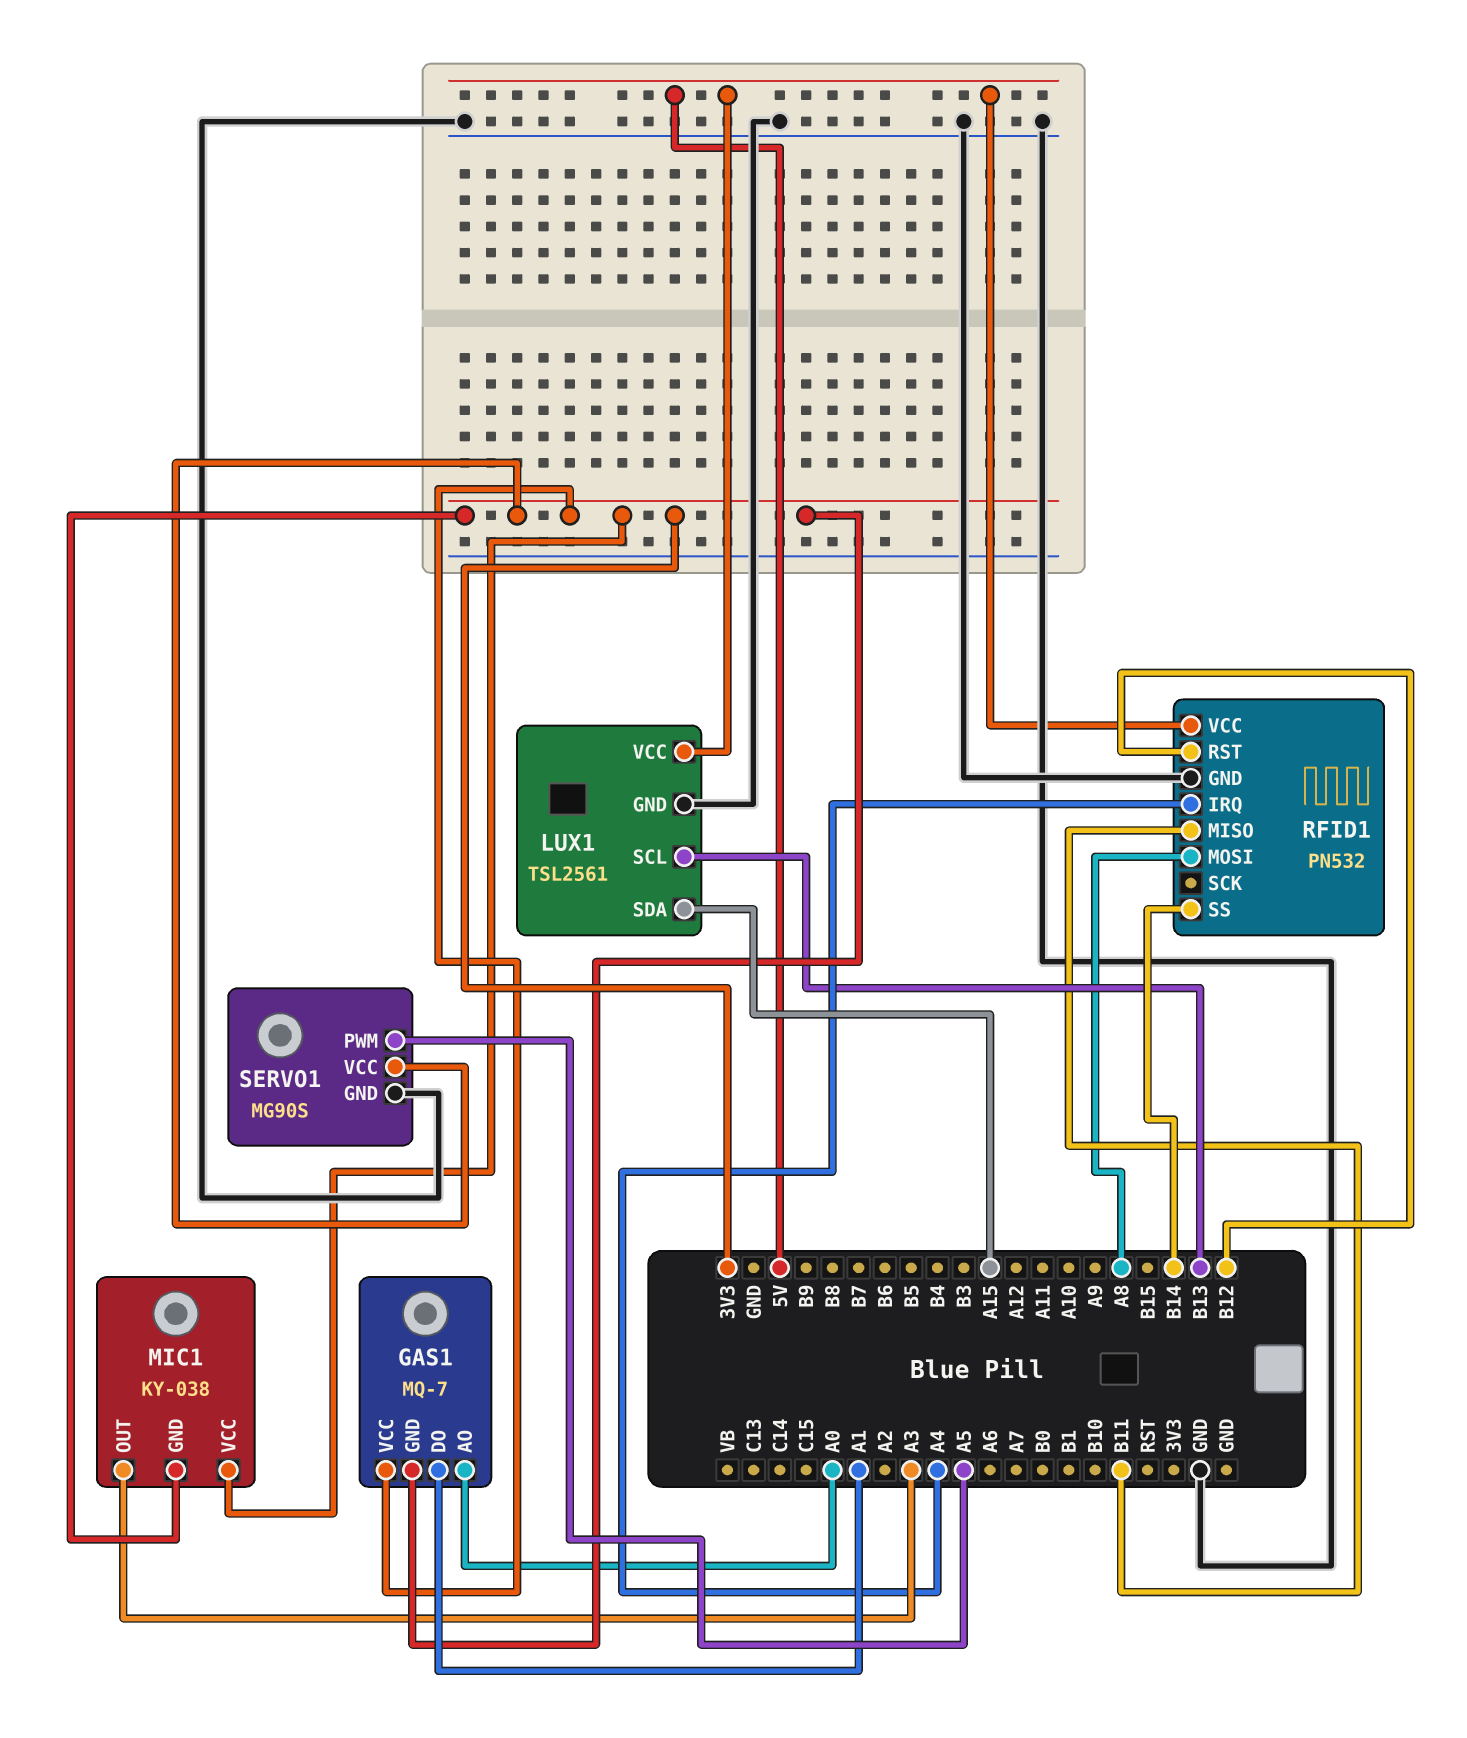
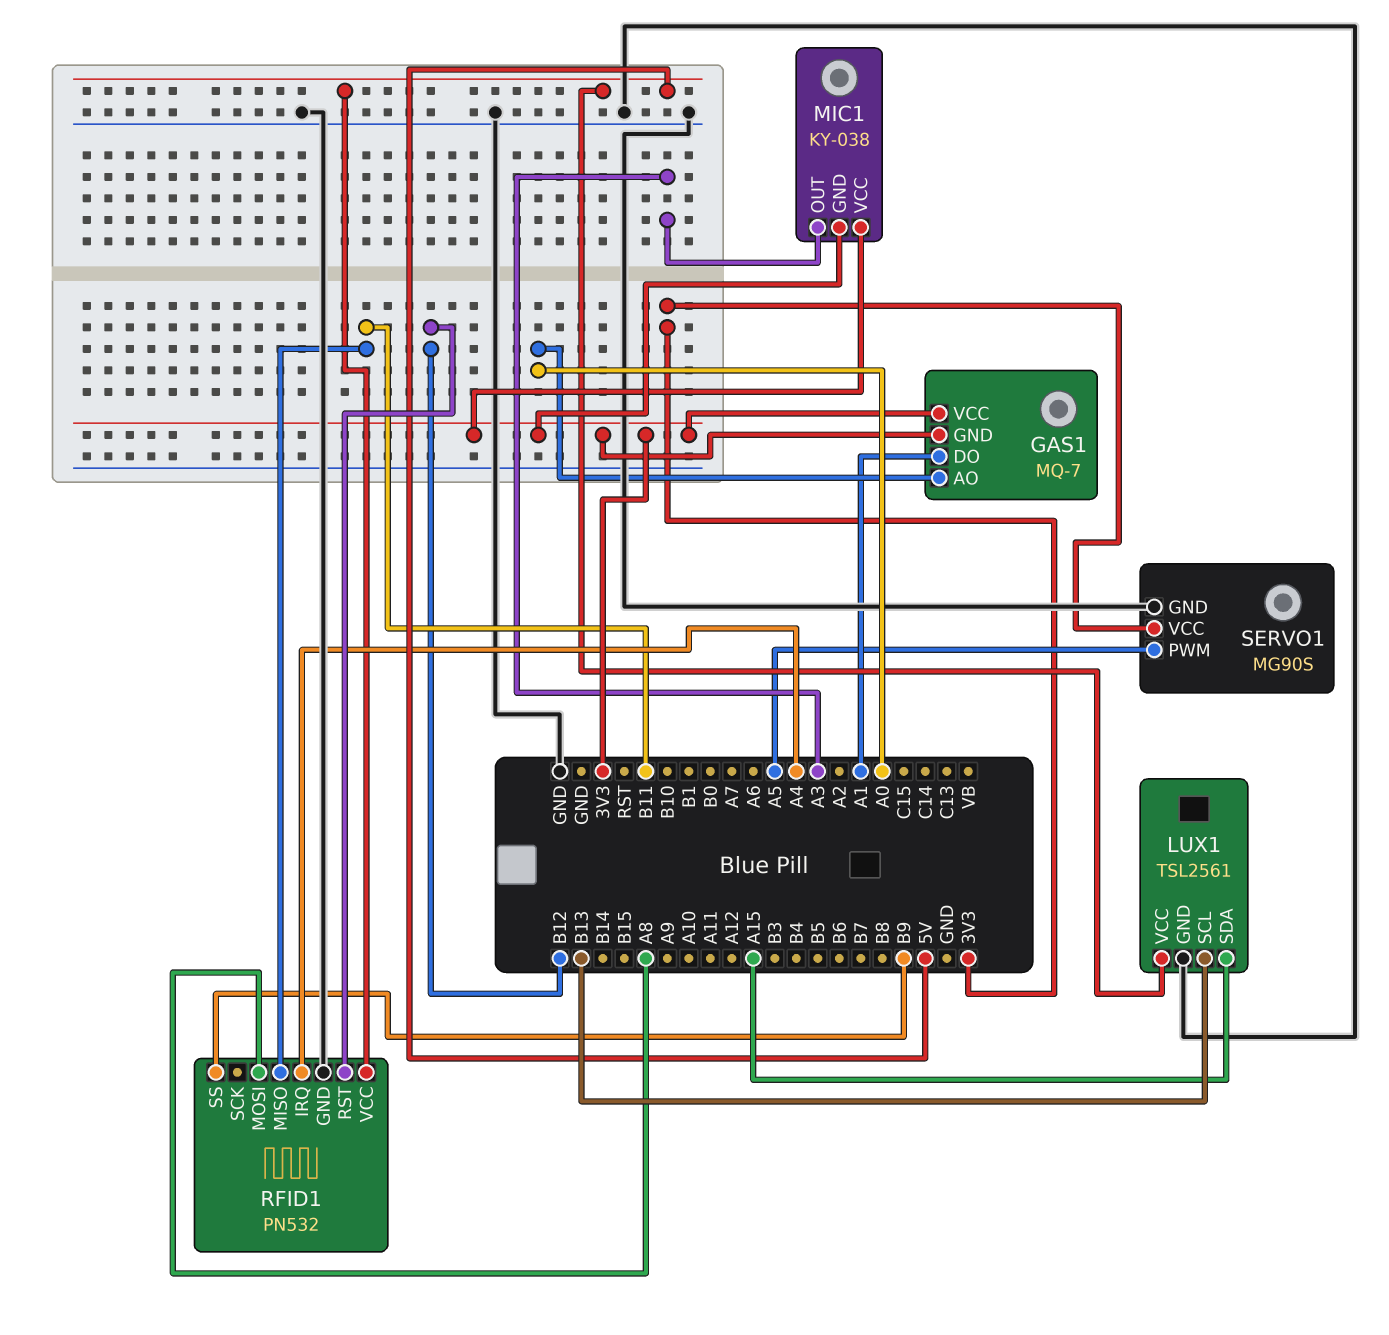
RFID1 pin SS: B14 -> B9

